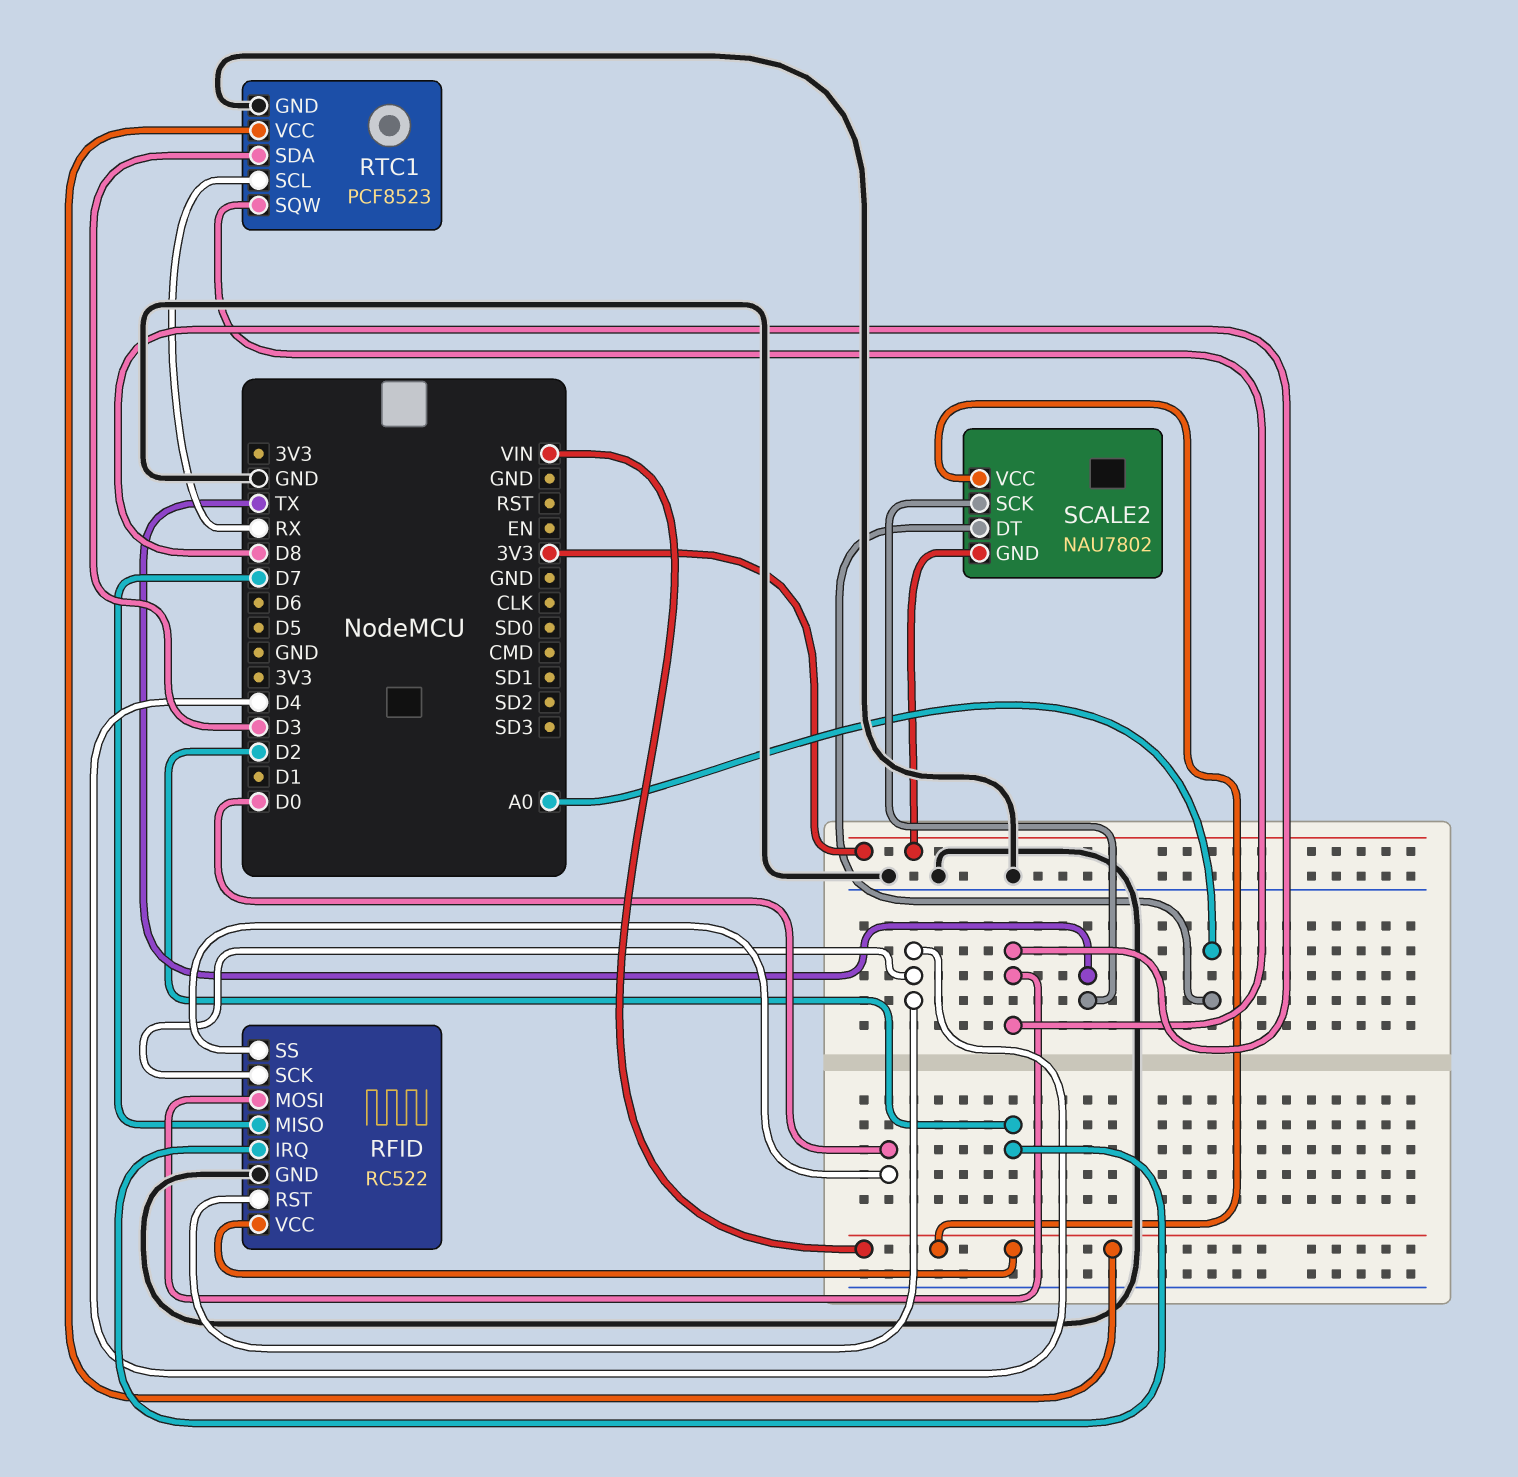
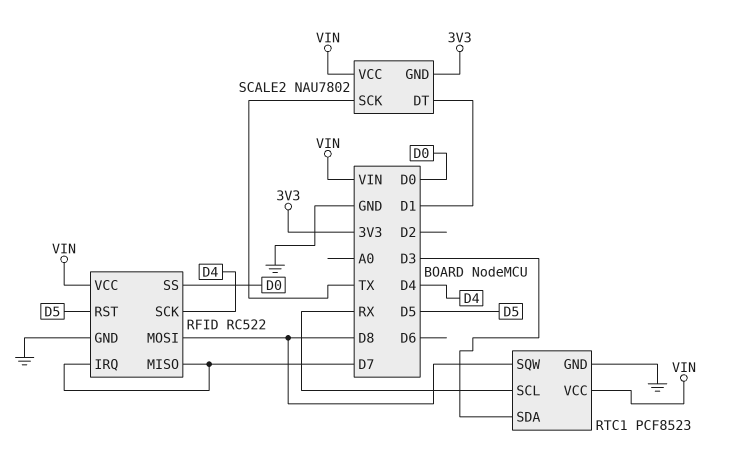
RFID pin IRQ: D2 -> D7
RFID pin RST: D4 -> D5
SCALE2 pin DT: A0 -> D1

